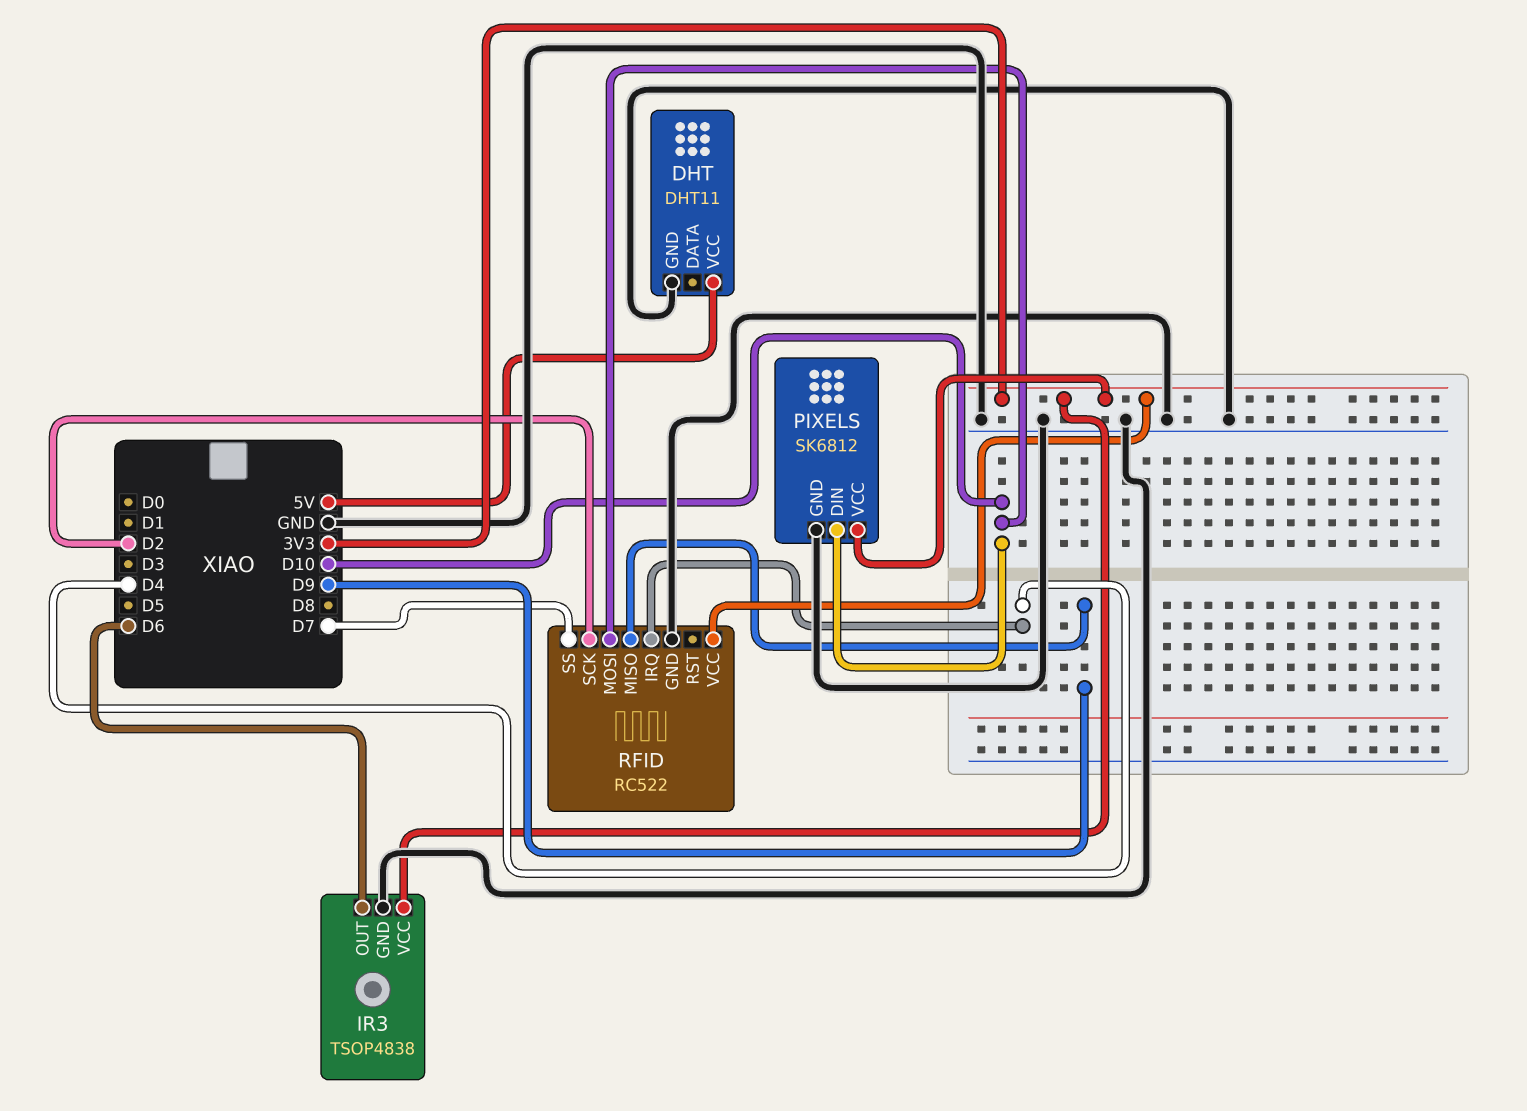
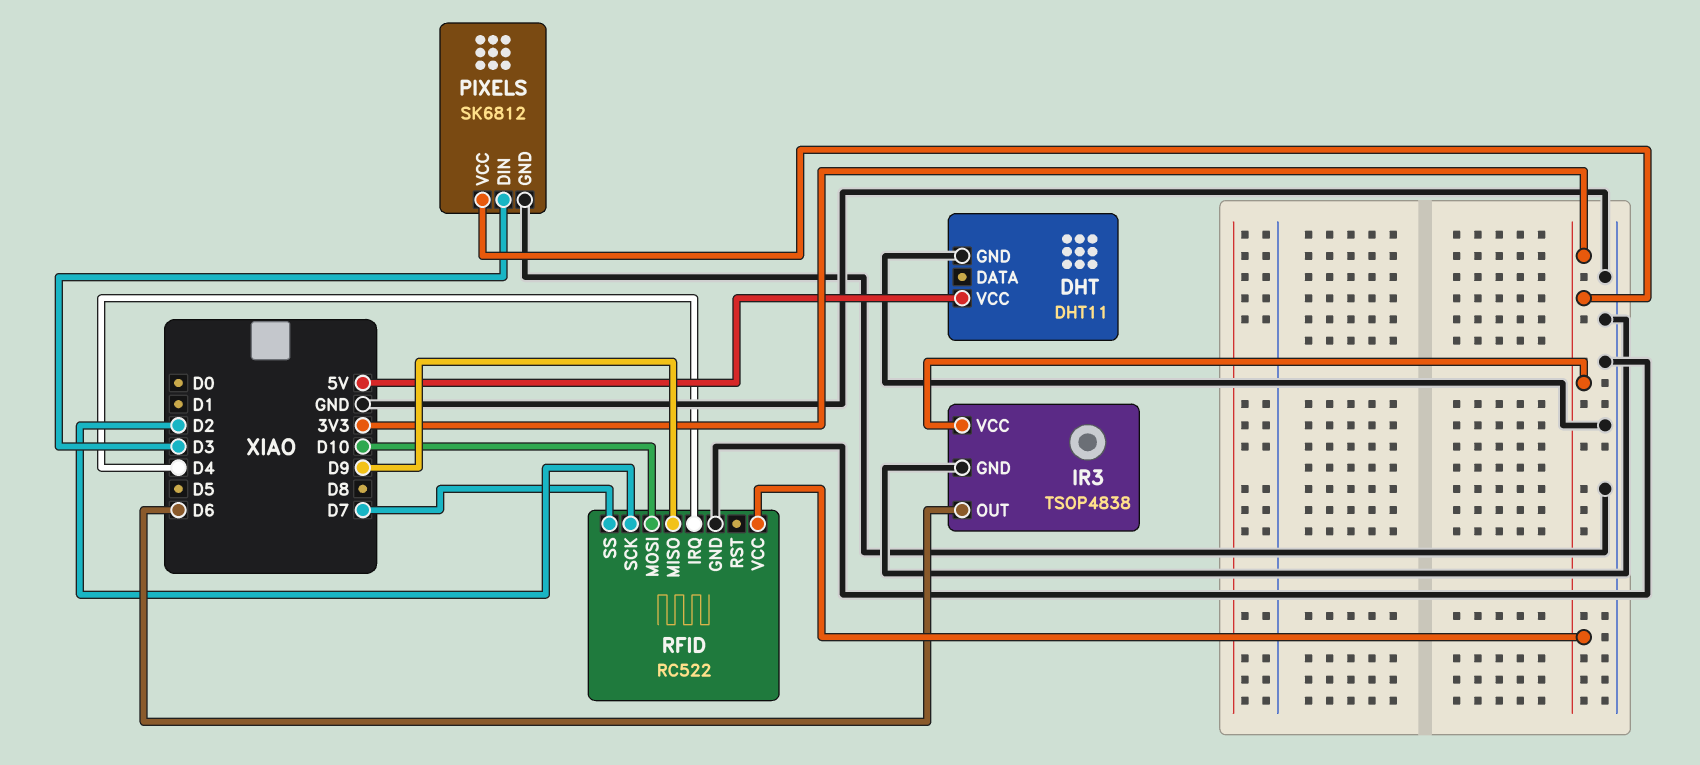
PIXELS pin DIN: D10 -> D3

